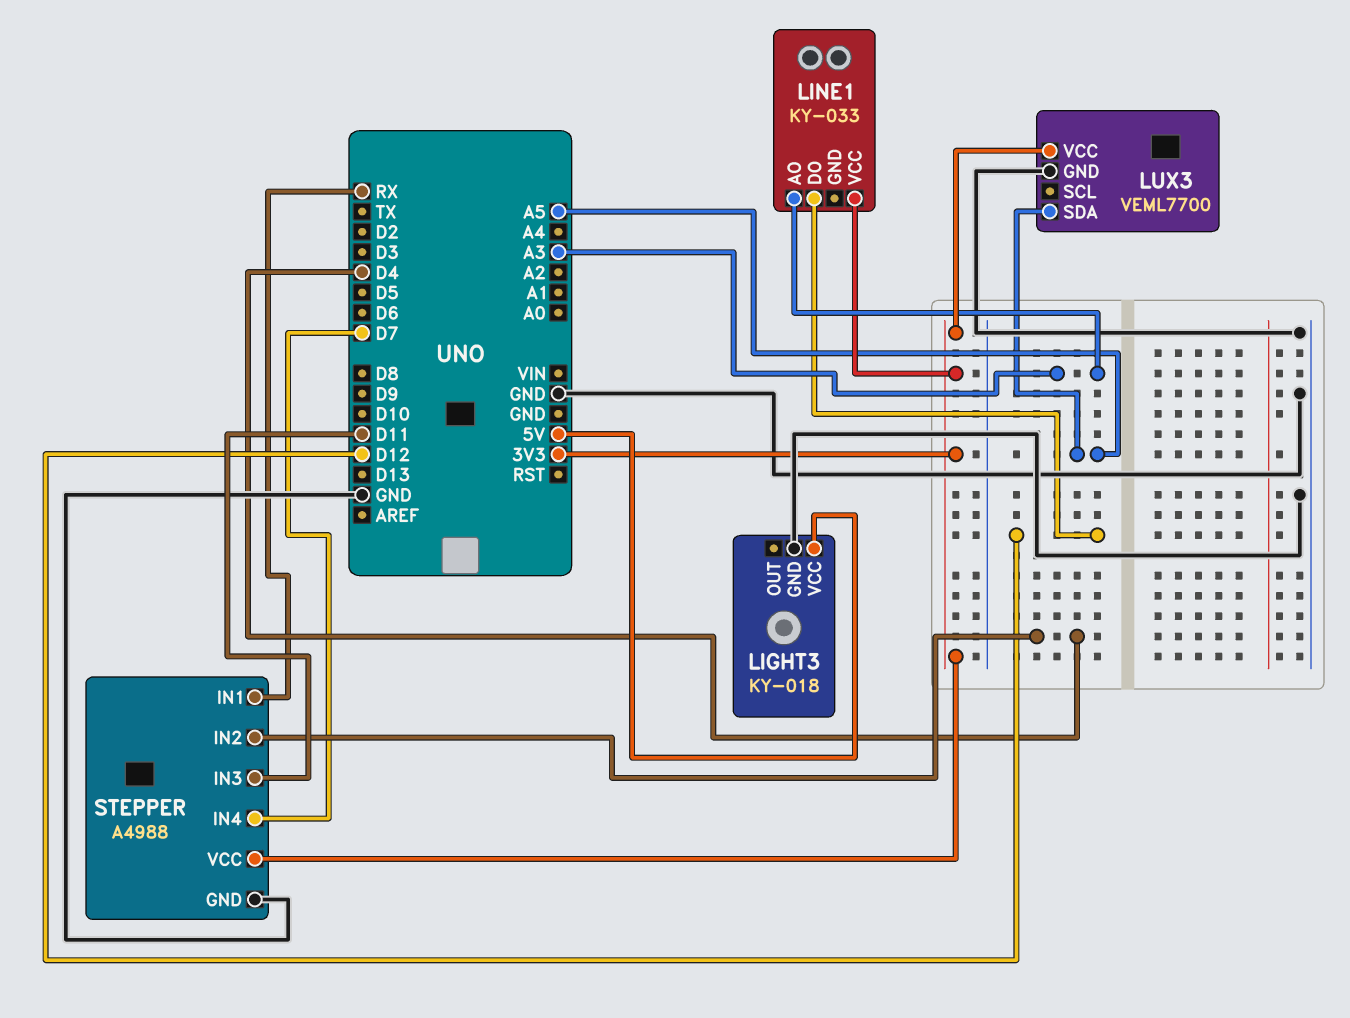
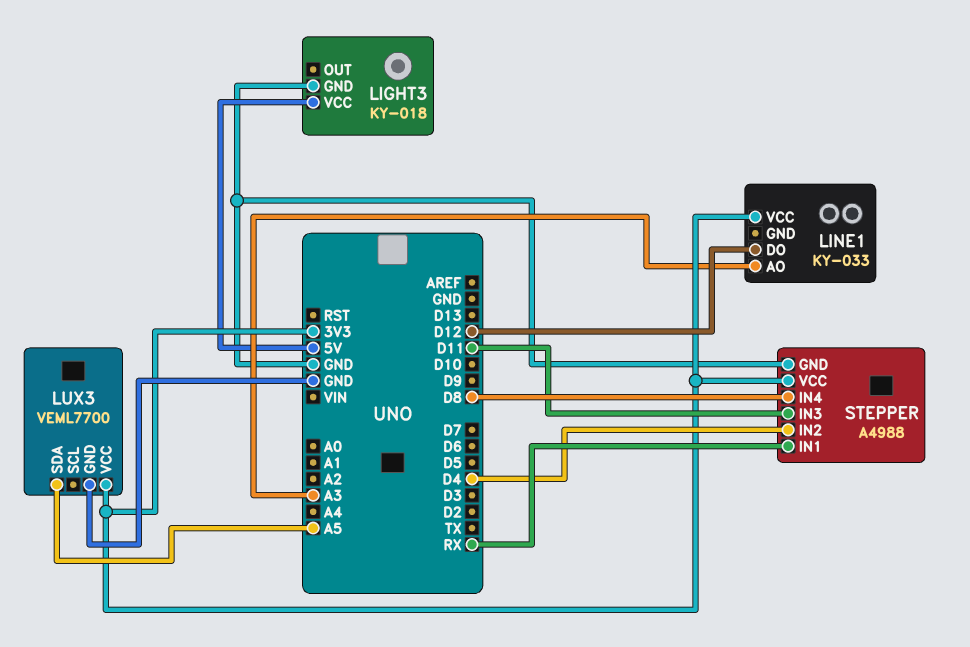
STEPPER pin IN4: D7 -> D8

